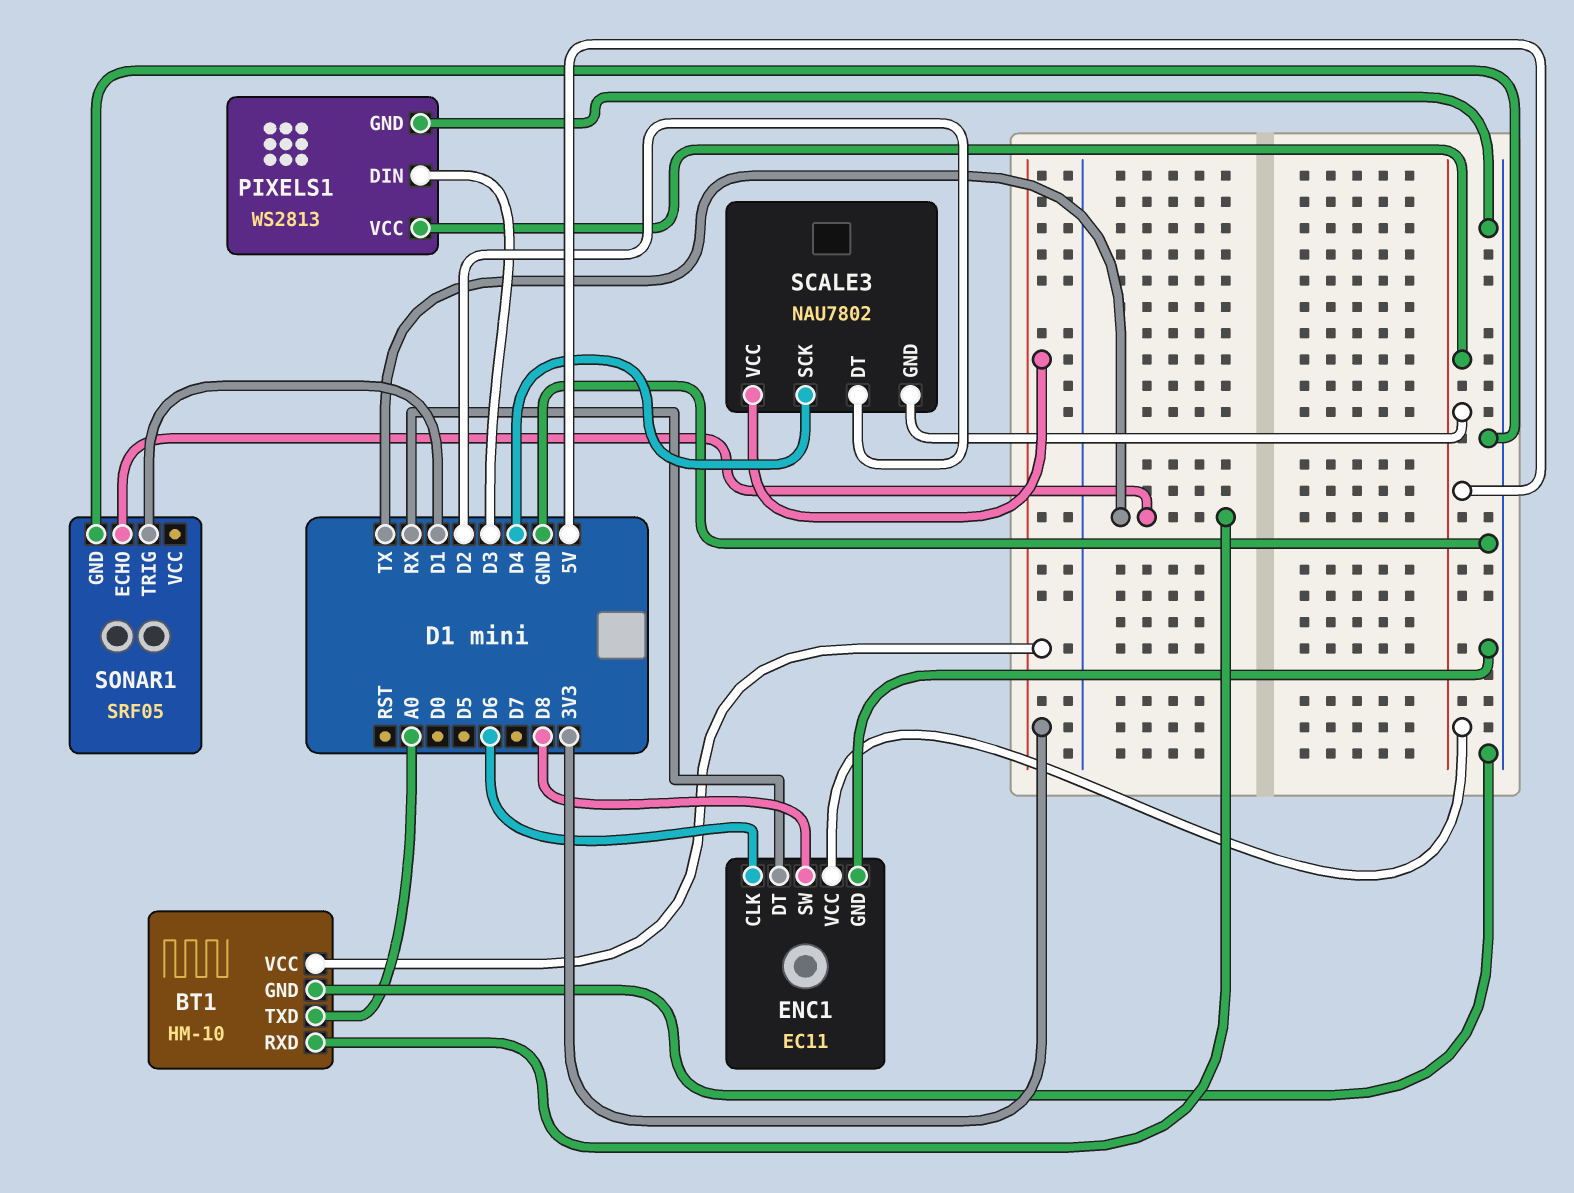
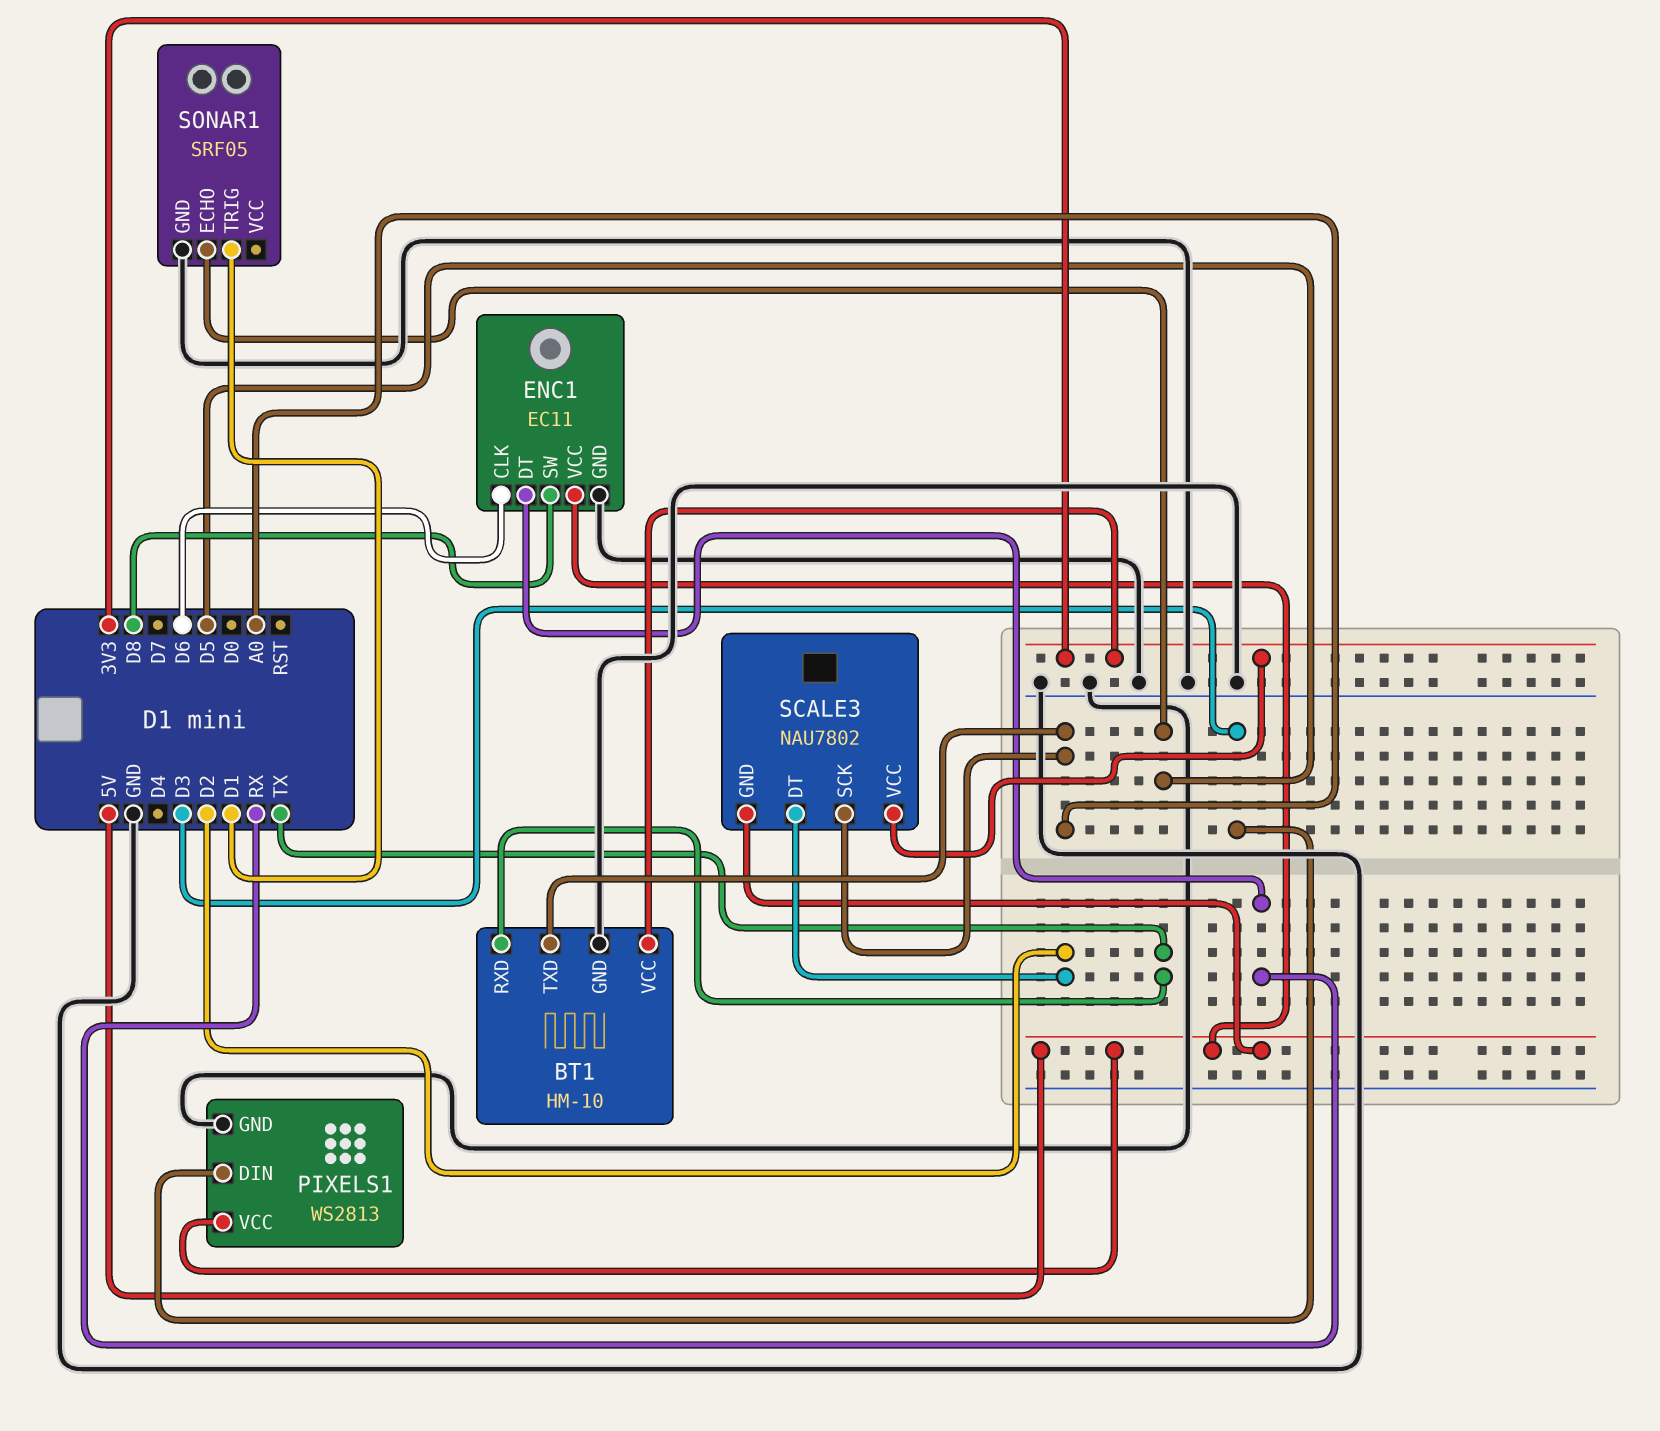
SCALE3 pin SCK: D4 -> A0
SONAR1 pin ECHO: TX -> D5

